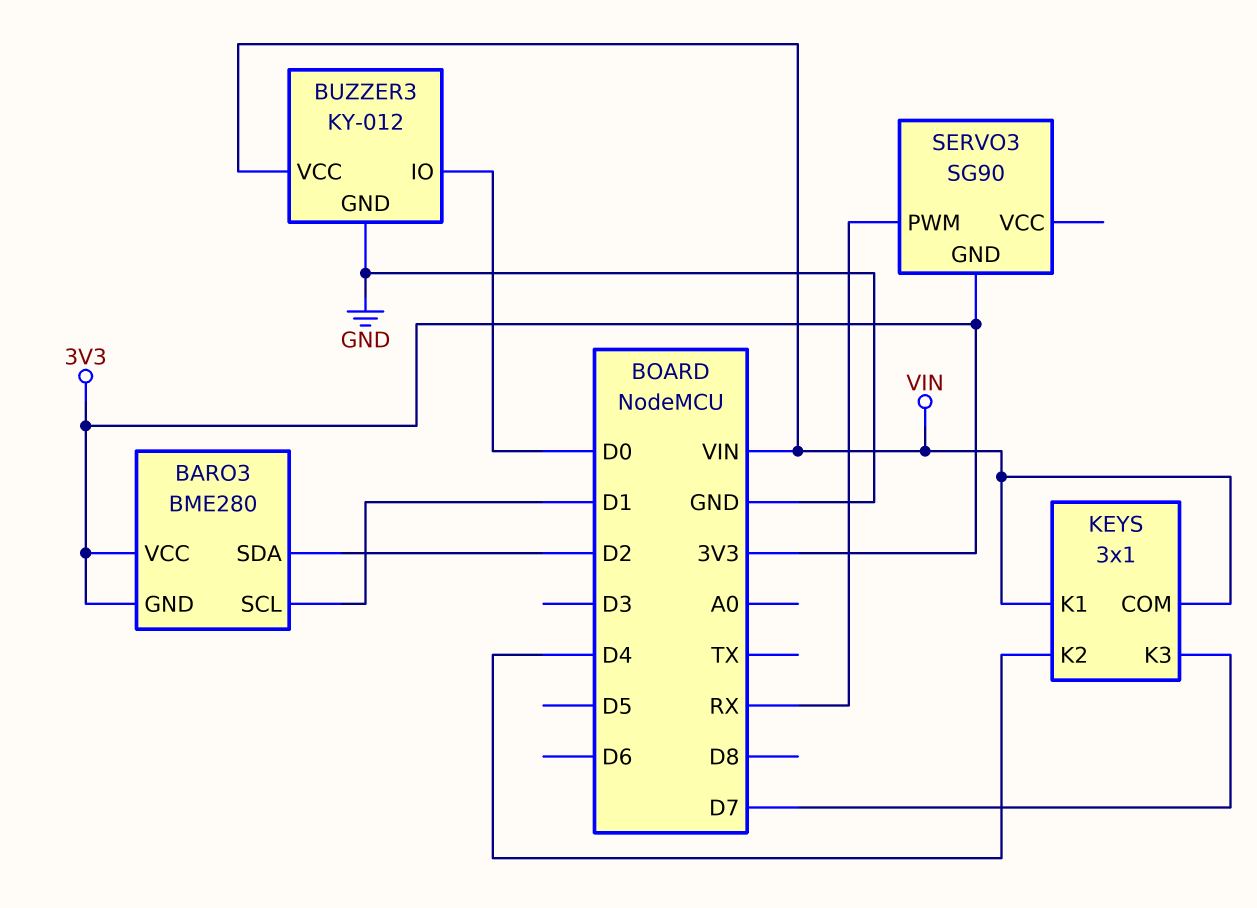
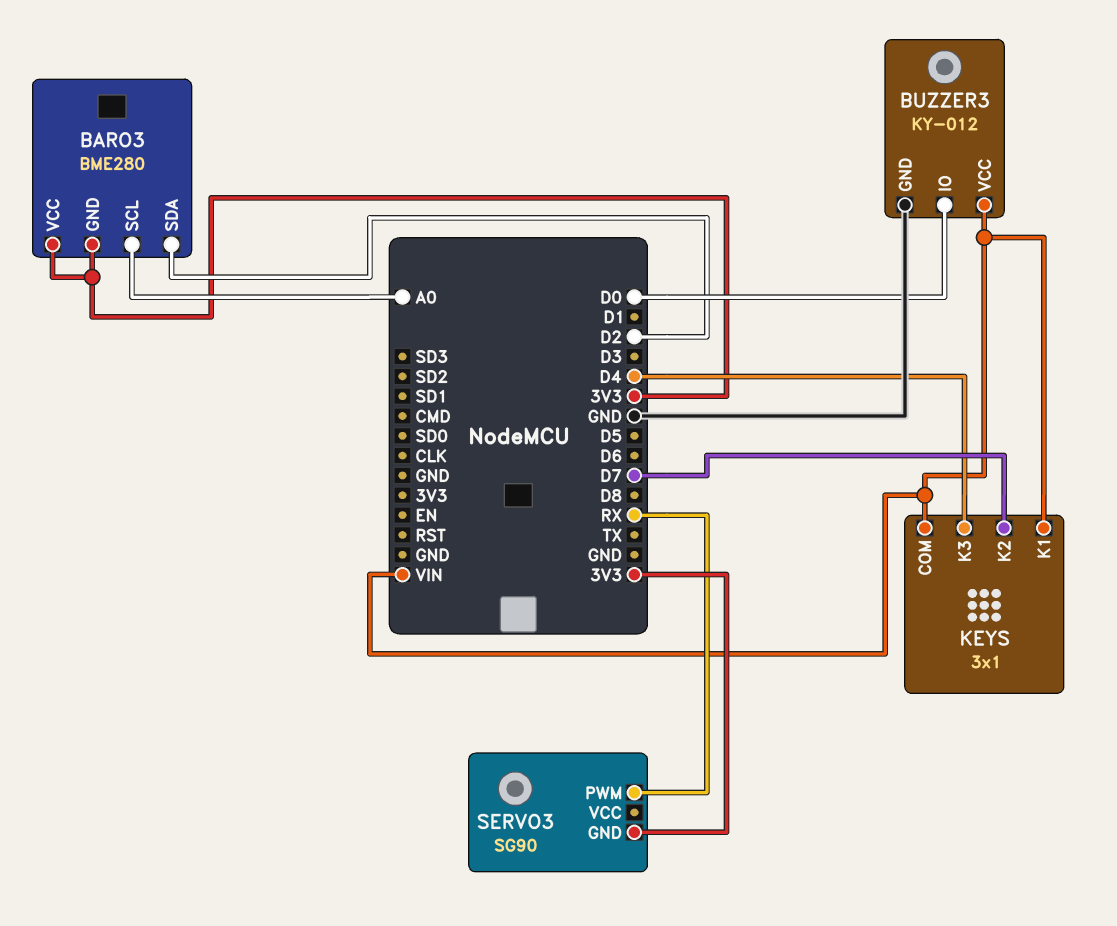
BARO3 pin SCL: D1 -> A0
KEYS pin K2: D4 -> D7
KEYS pin K3: D7 -> D4

